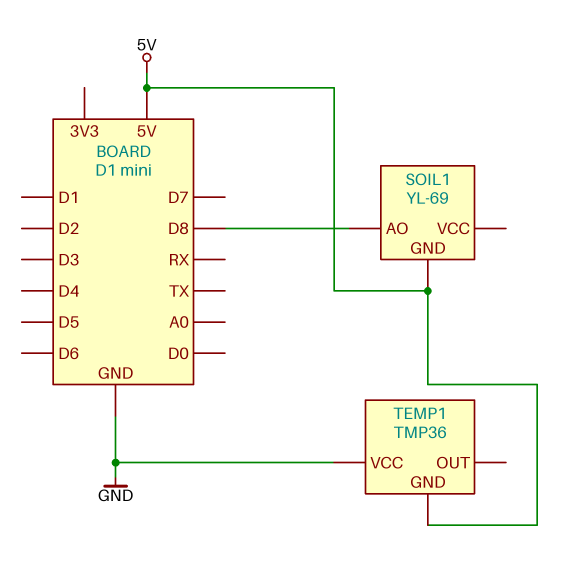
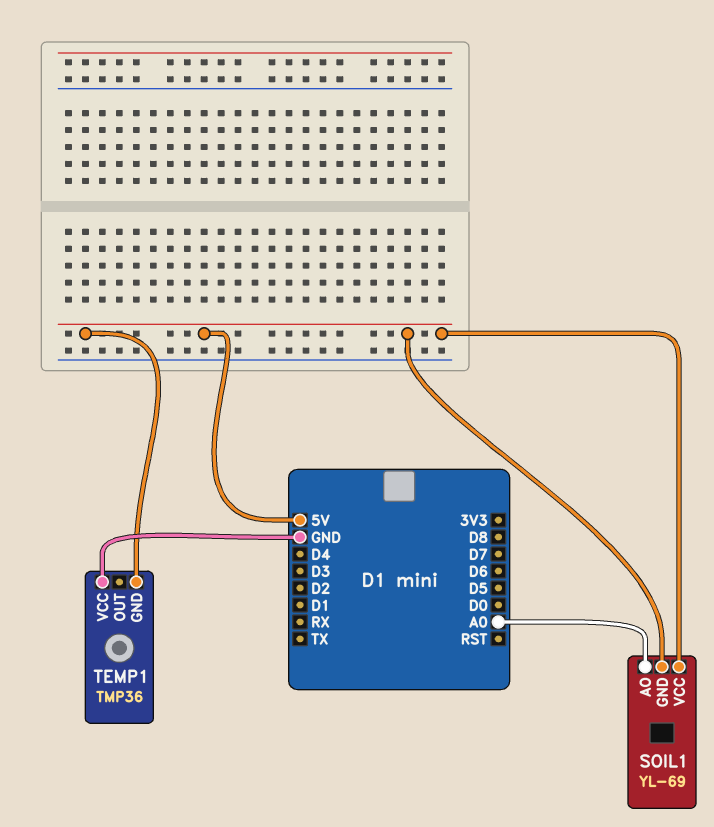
SOIL1 pin AO: D8 -> A0
SOIL1 pin VCC: none -> 5V

